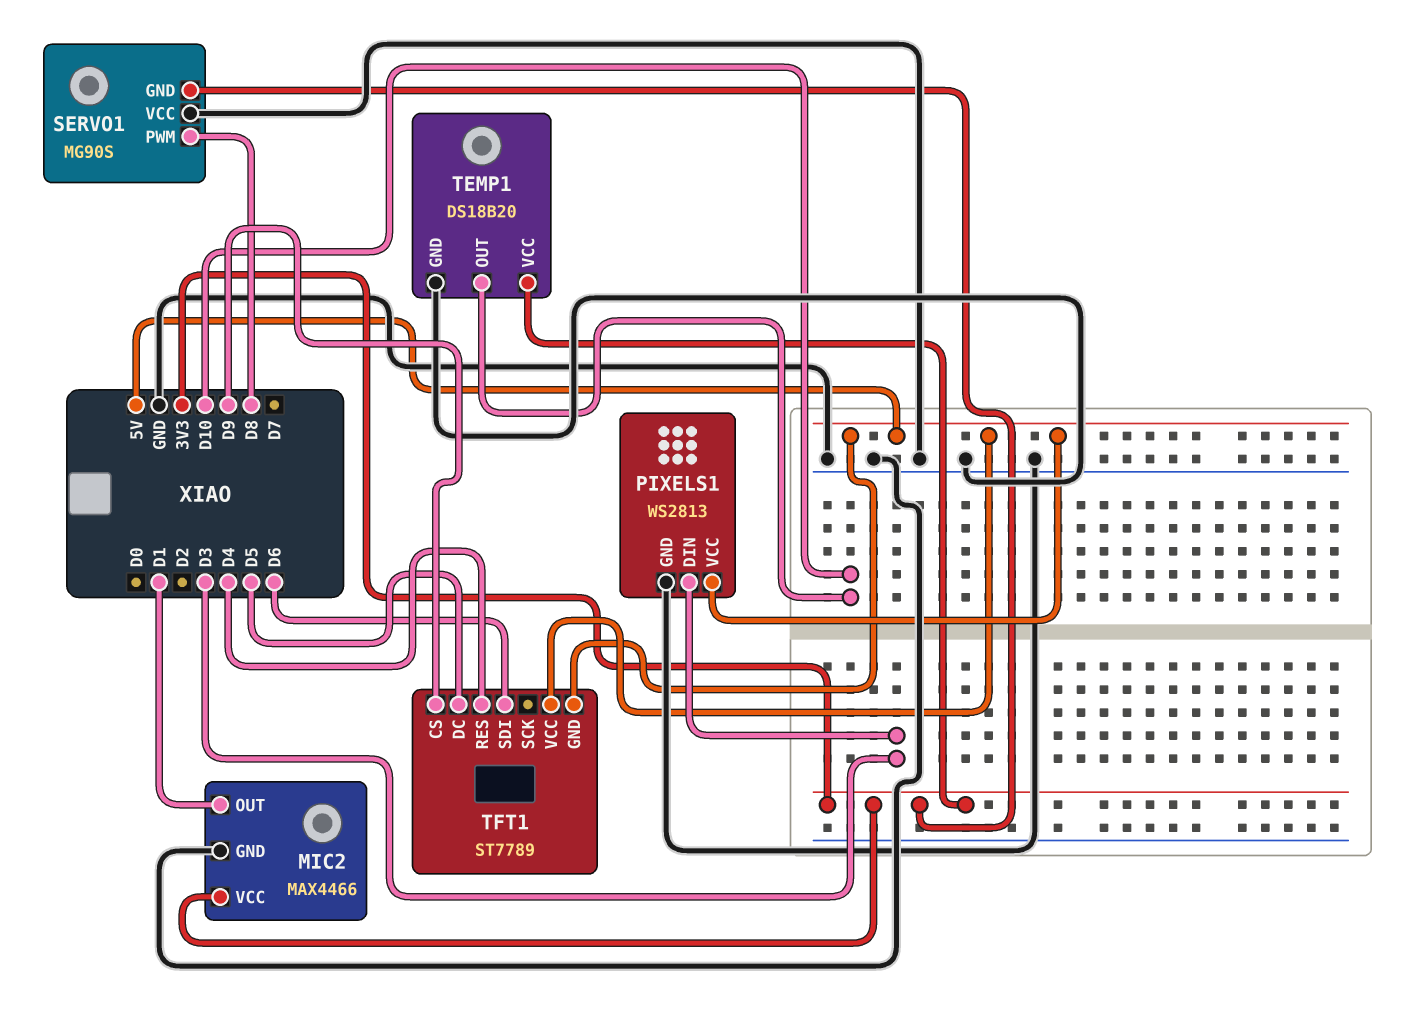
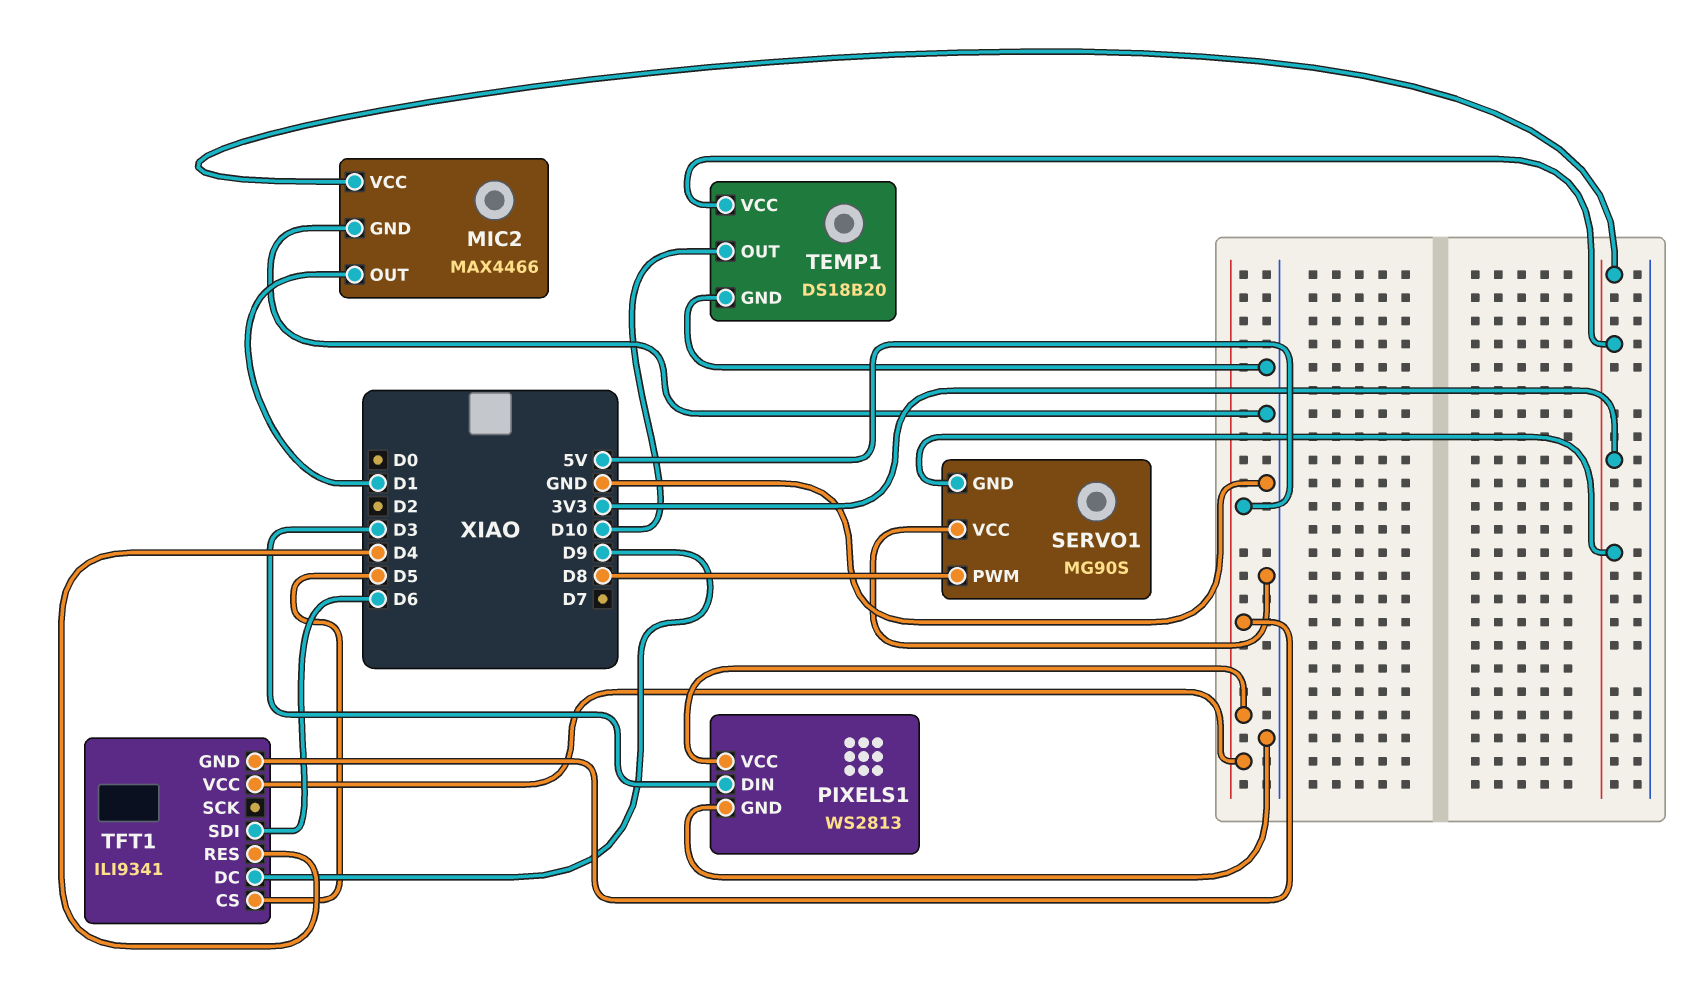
TFT1: ST7789 -> ILI9341
TFT1 pin CS: D9 -> D5
TFT1 pin DC: D5 -> D9

